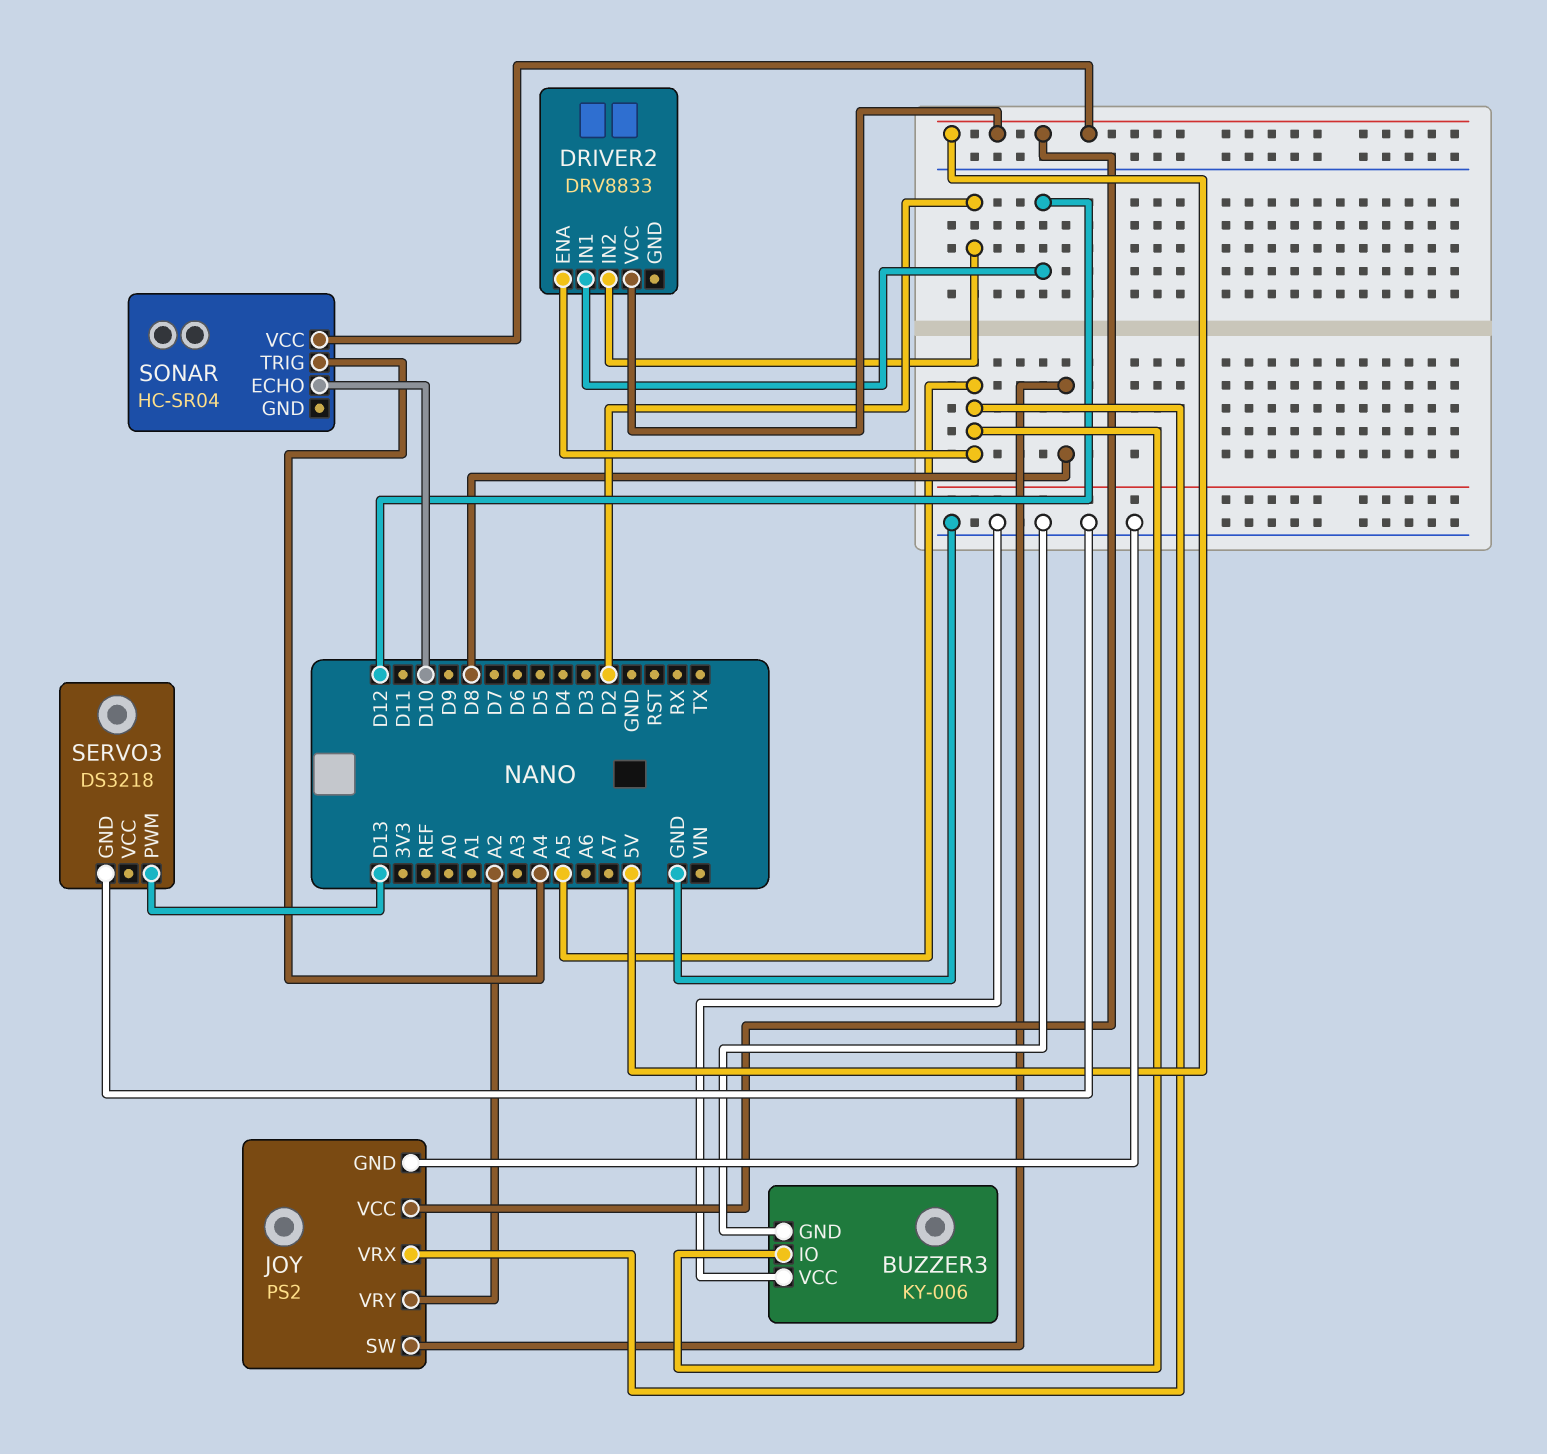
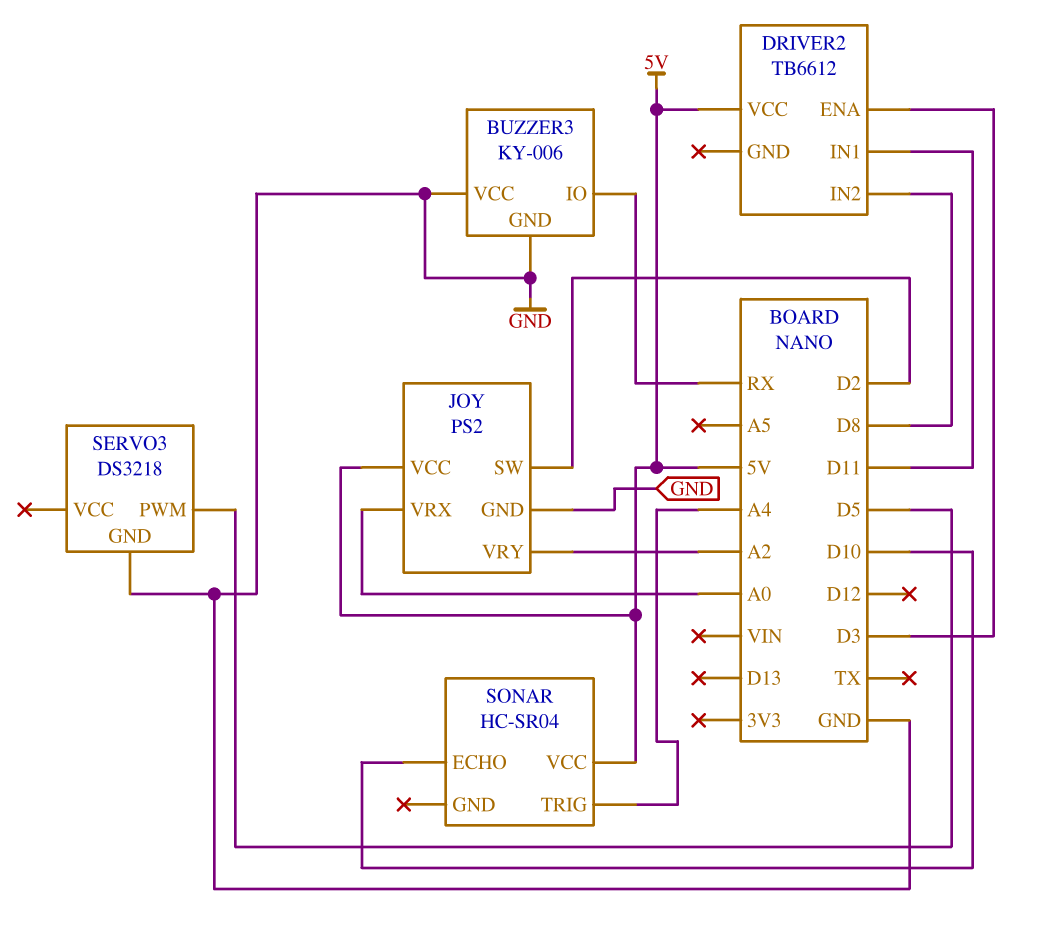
BUZZER3 pin IO: A5 -> RX
DRIVER2: DRV8833 -> TB6612
DRIVER2 pin ENA: A5 -> D3
DRIVER2 pin IN1: D12 -> D11
DRIVER2 pin IN2: D2 -> D8
JOY pin SW: D8 -> D2
JOY pin VRX: A5 -> A0
SERVO3 pin PWM: D13 -> D5

